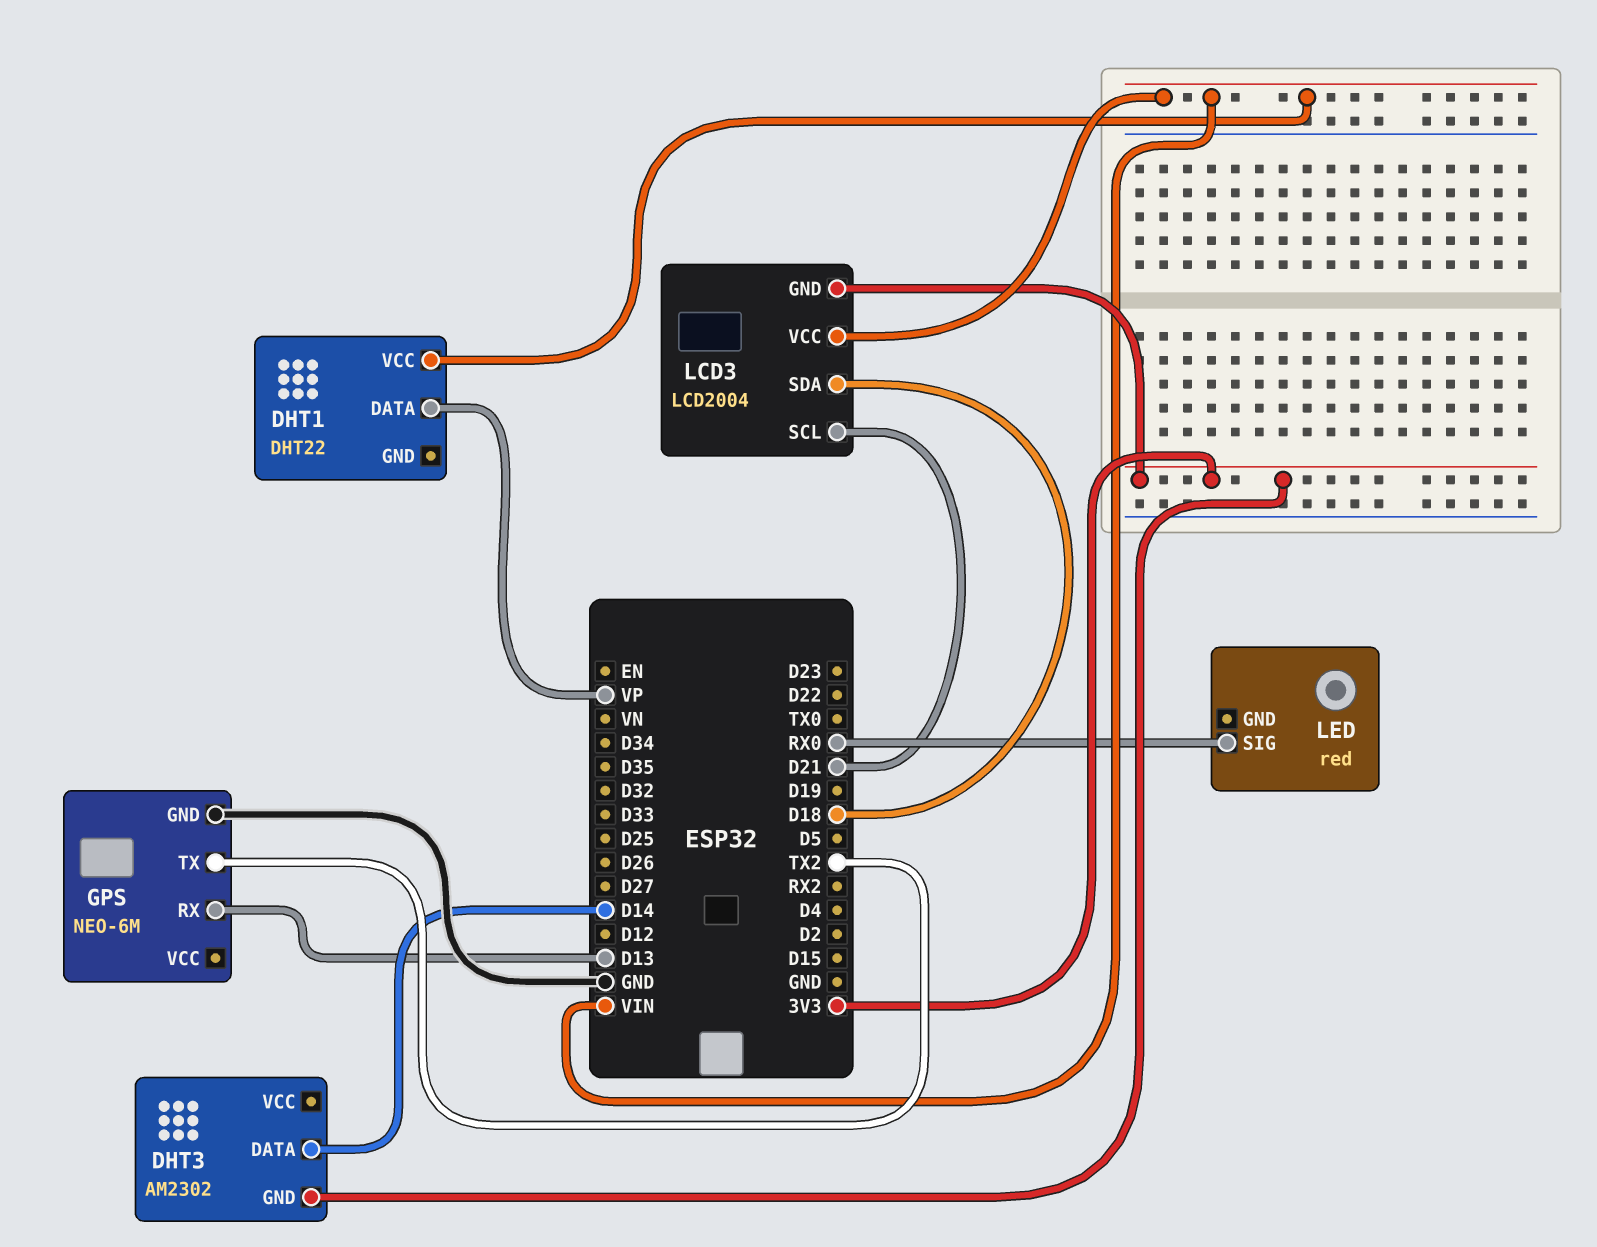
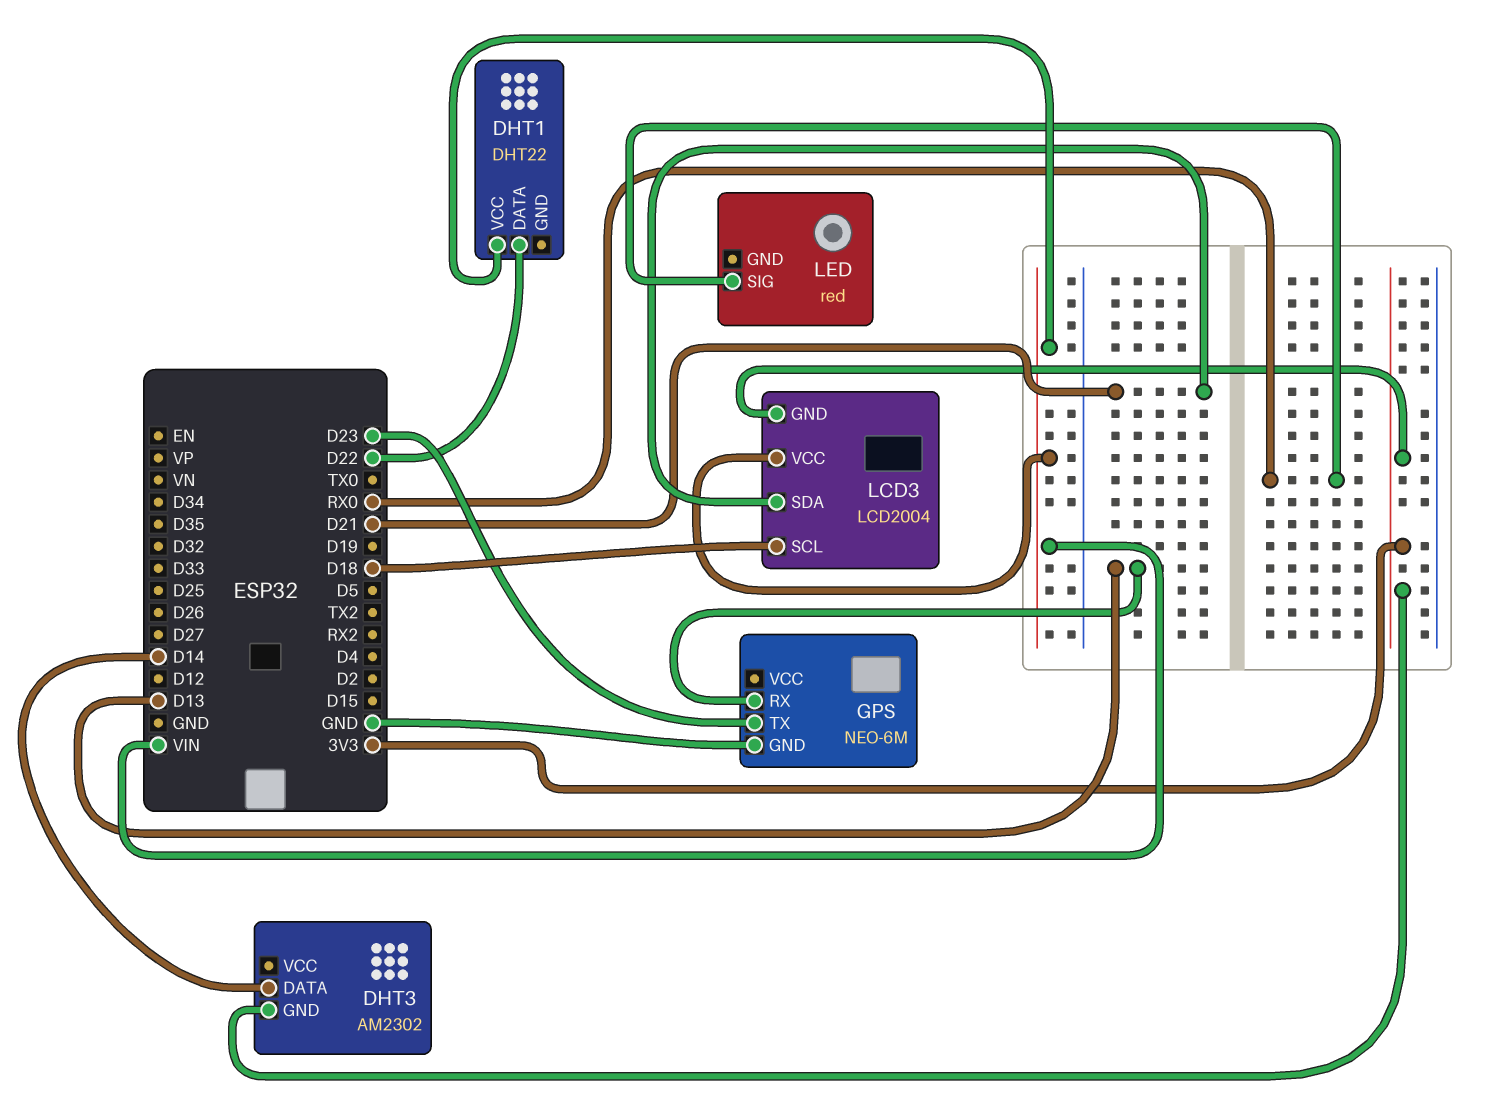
DHT1 pin DATA: VP -> D22
GPS pin TX: TX2 -> D23
LCD3 pin SCL: D21 -> D18
LCD3 pin SDA: D18 -> D21

